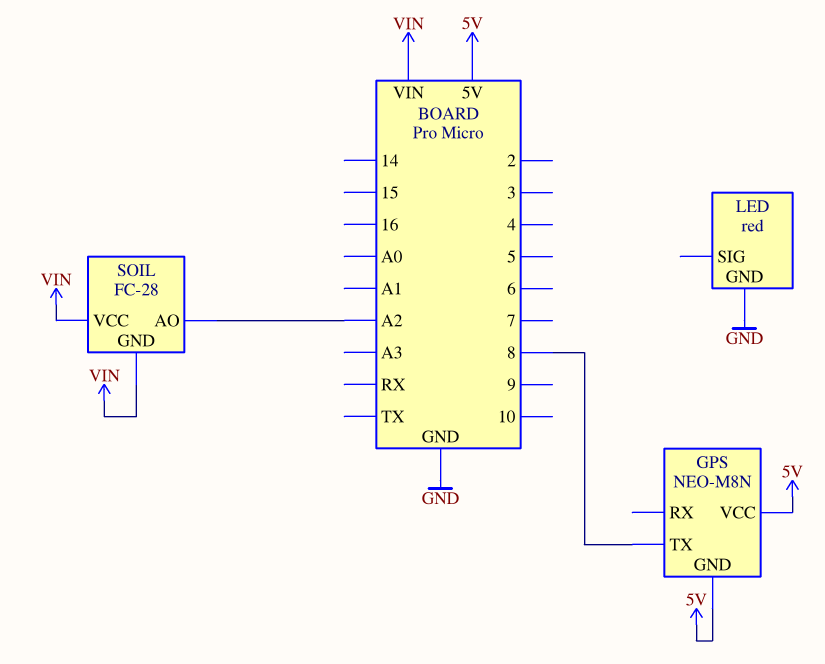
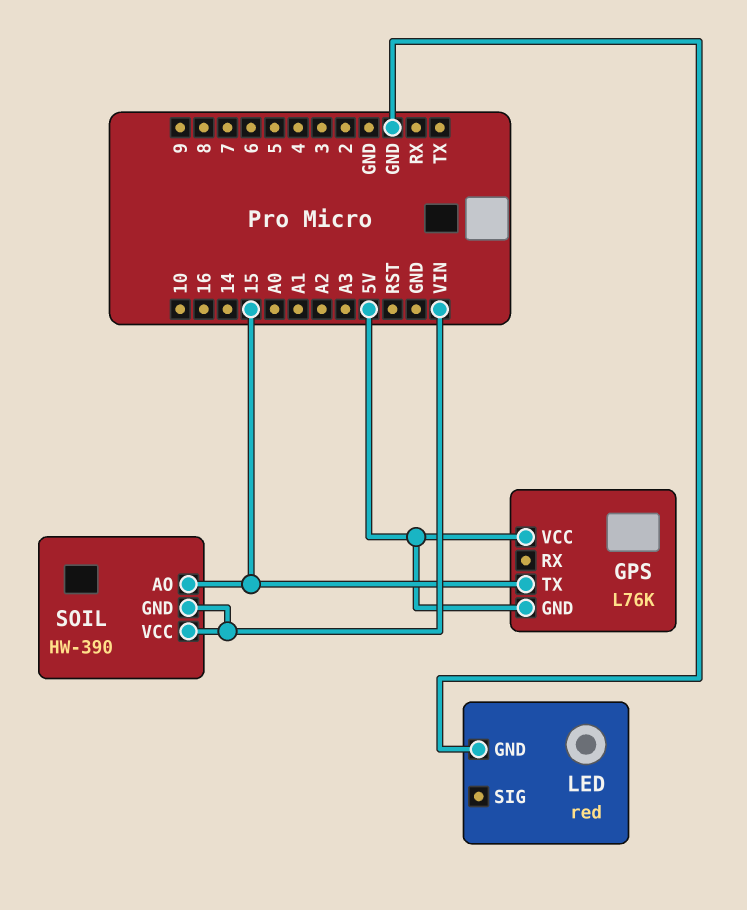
GPS: NEO-M8N -> L76K
GPS pin TX: 8 -> 15
SOIL: FC-28 -> HW-390
SOIL pin AO: A2 -> 15

